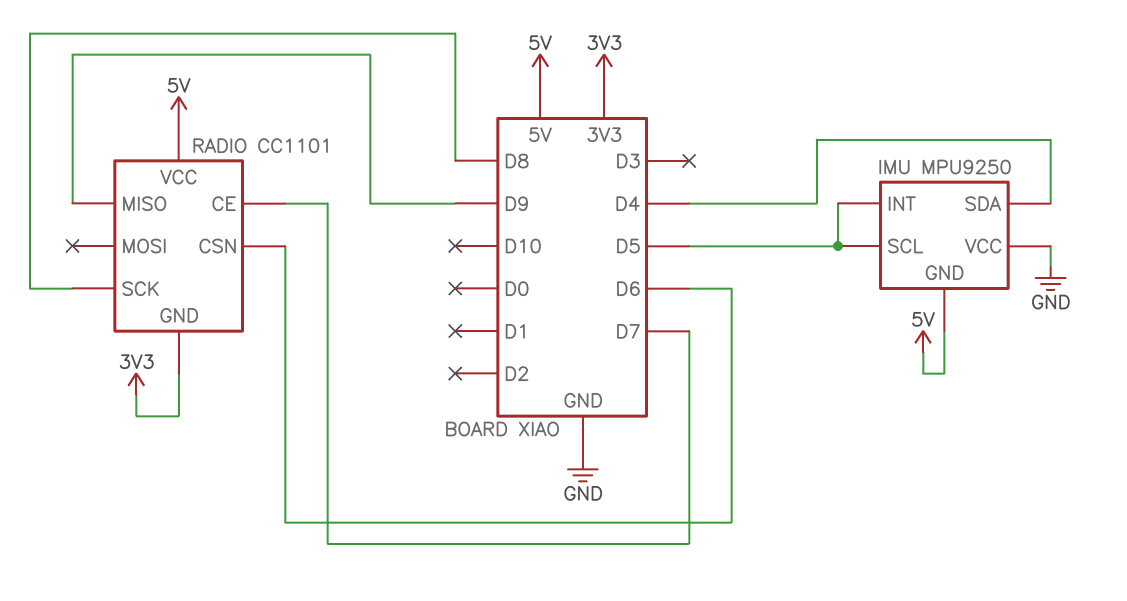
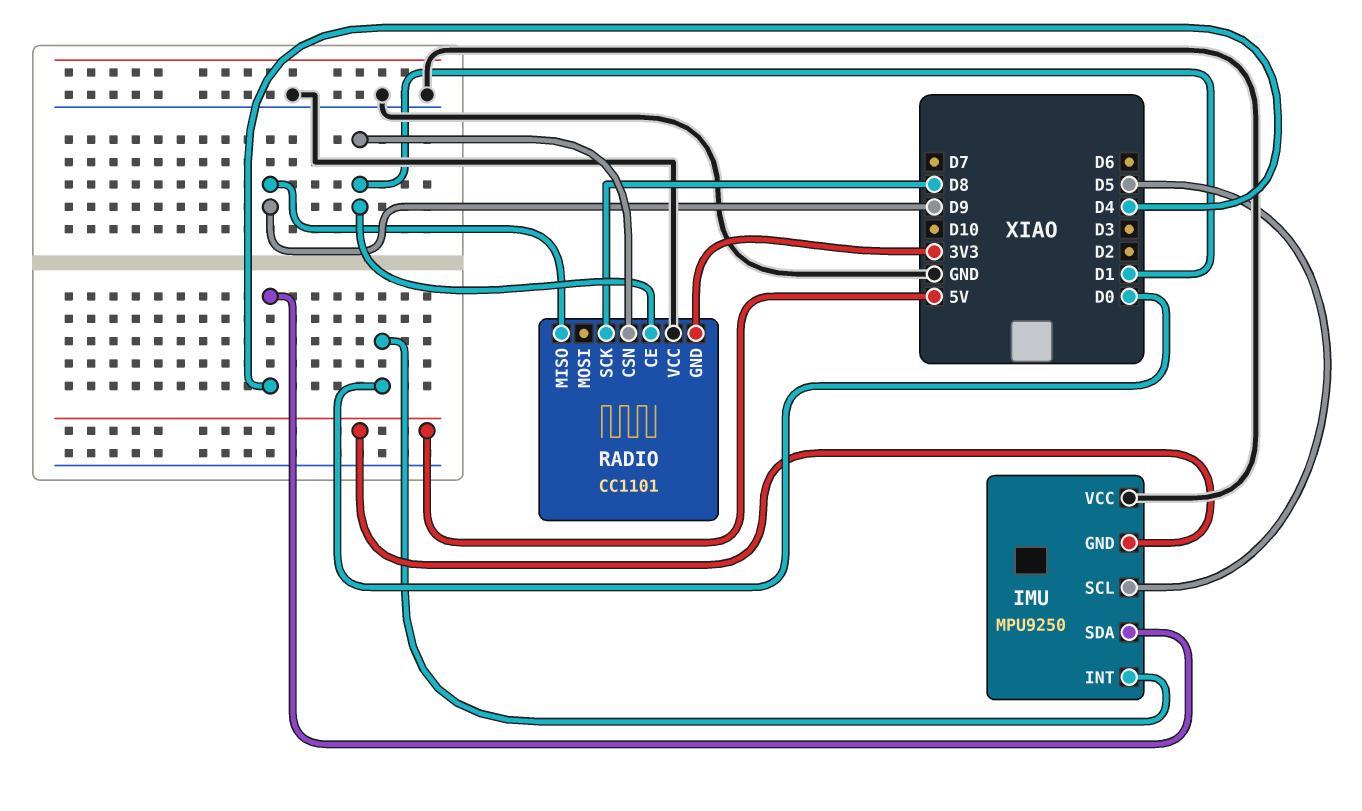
IMU pin INT: D5 -> D0
RADIO pin CE: D7 -> D1
RADIO pin CSN: D6 -> D1
RADIO pin VCC: 5V -> GND

